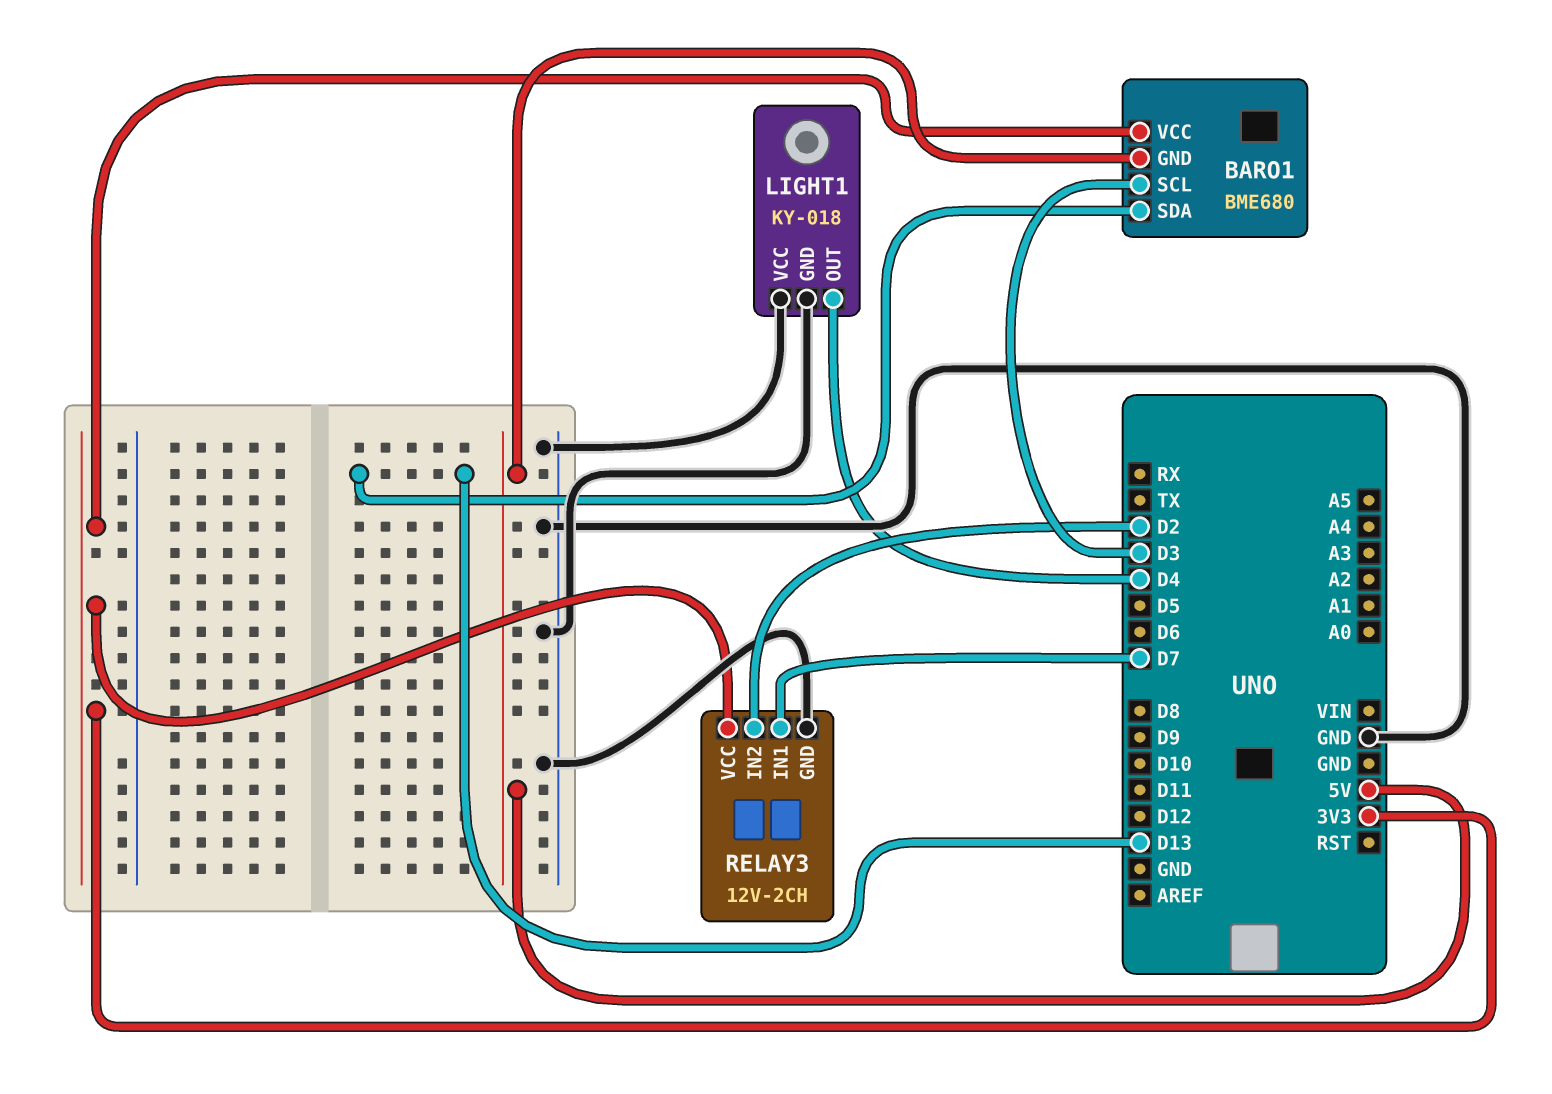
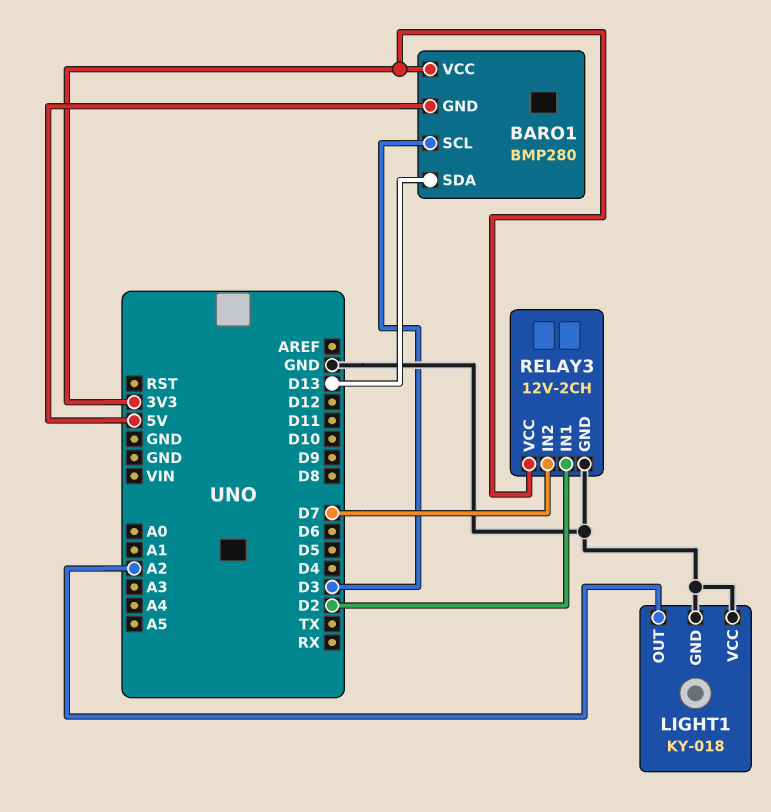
BARO1: BME680 -> BMP280
LIGHT1 pin OUT: D4 -> A2
RELAY3 pin IN1: D7 -> D2
RELAY3 pin IN2: D2 -> D7

